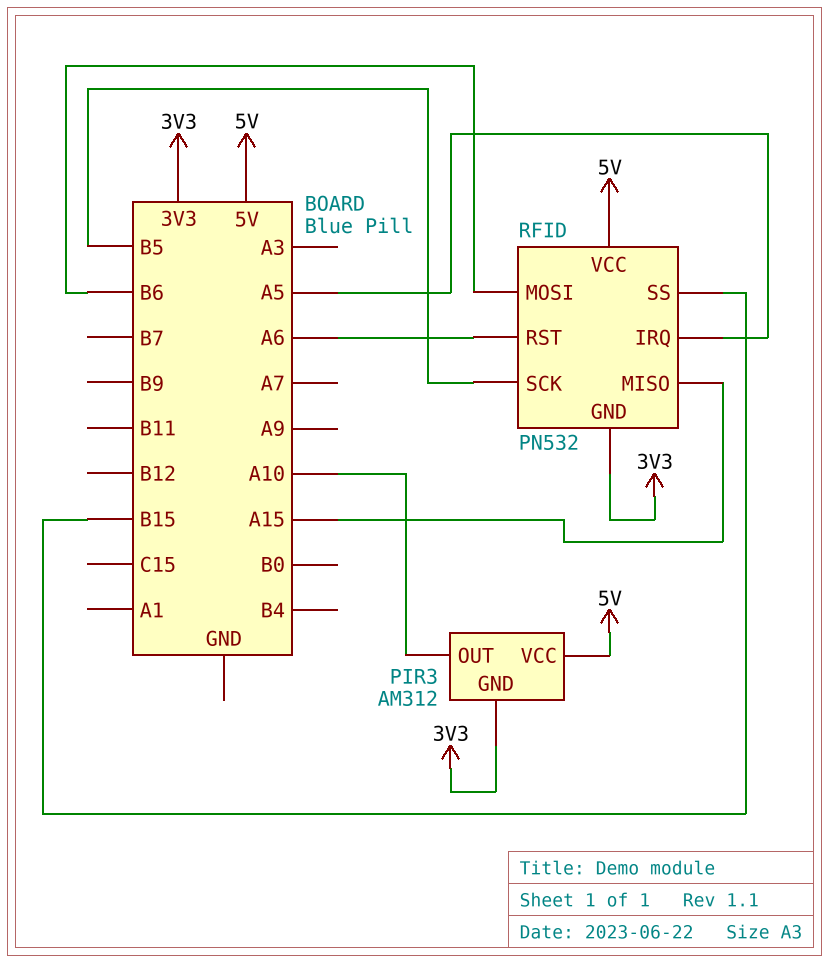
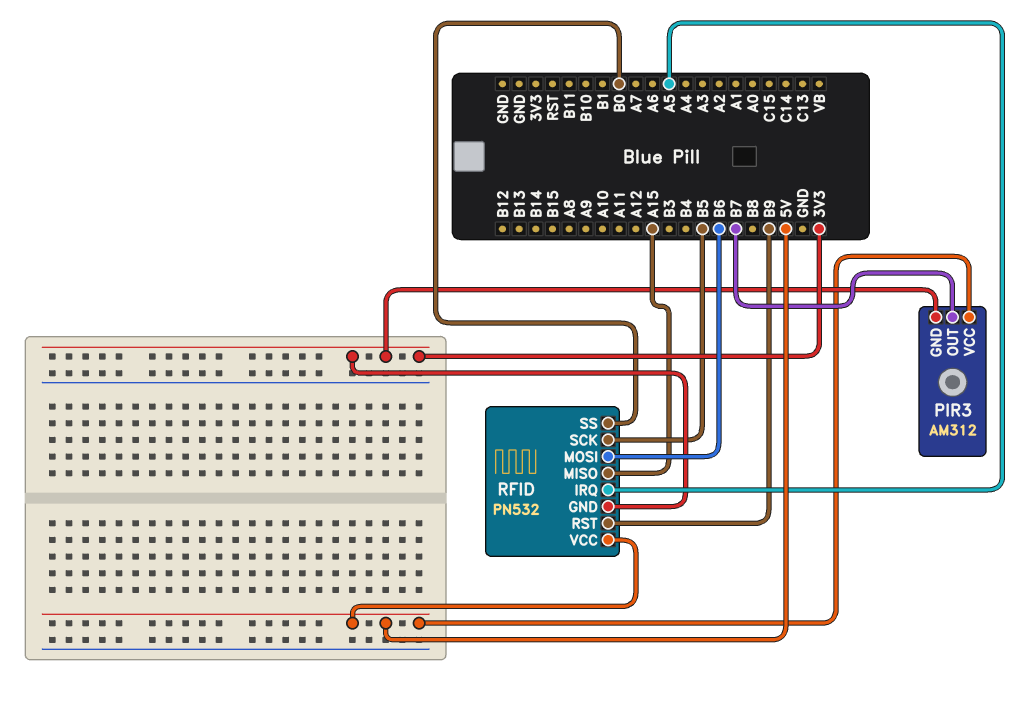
PIR3 pin OUT: A10 -> B7
RFID pin RST: A6 -> B9
RFID pin SS: B15 -> B0

